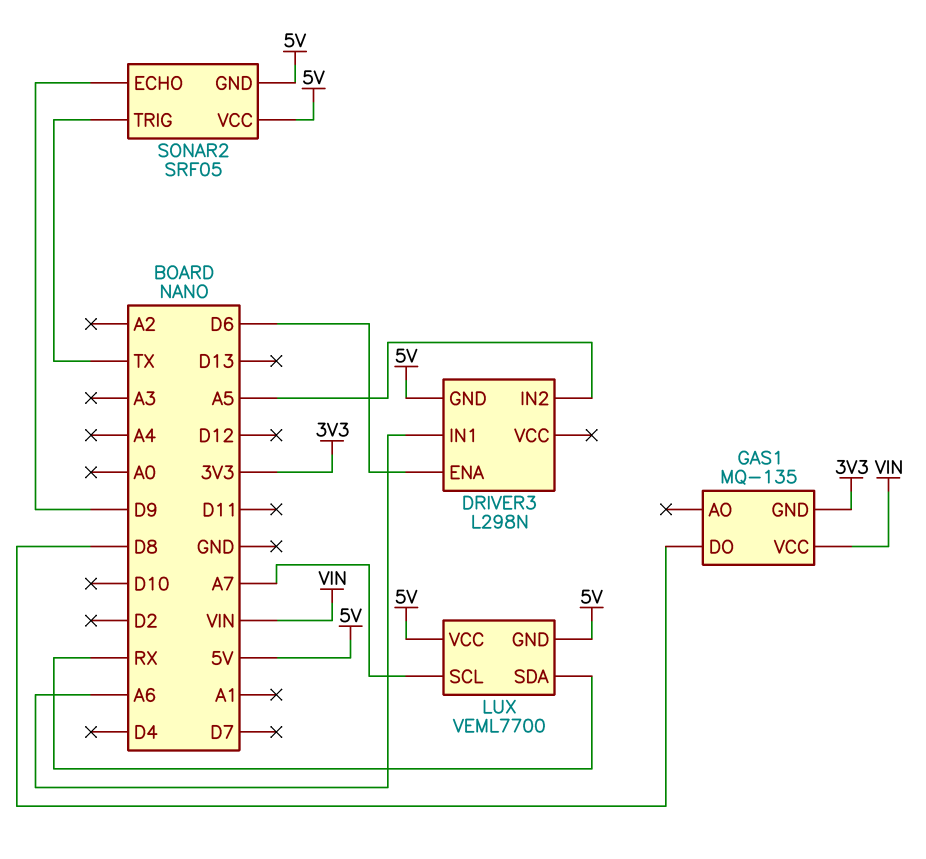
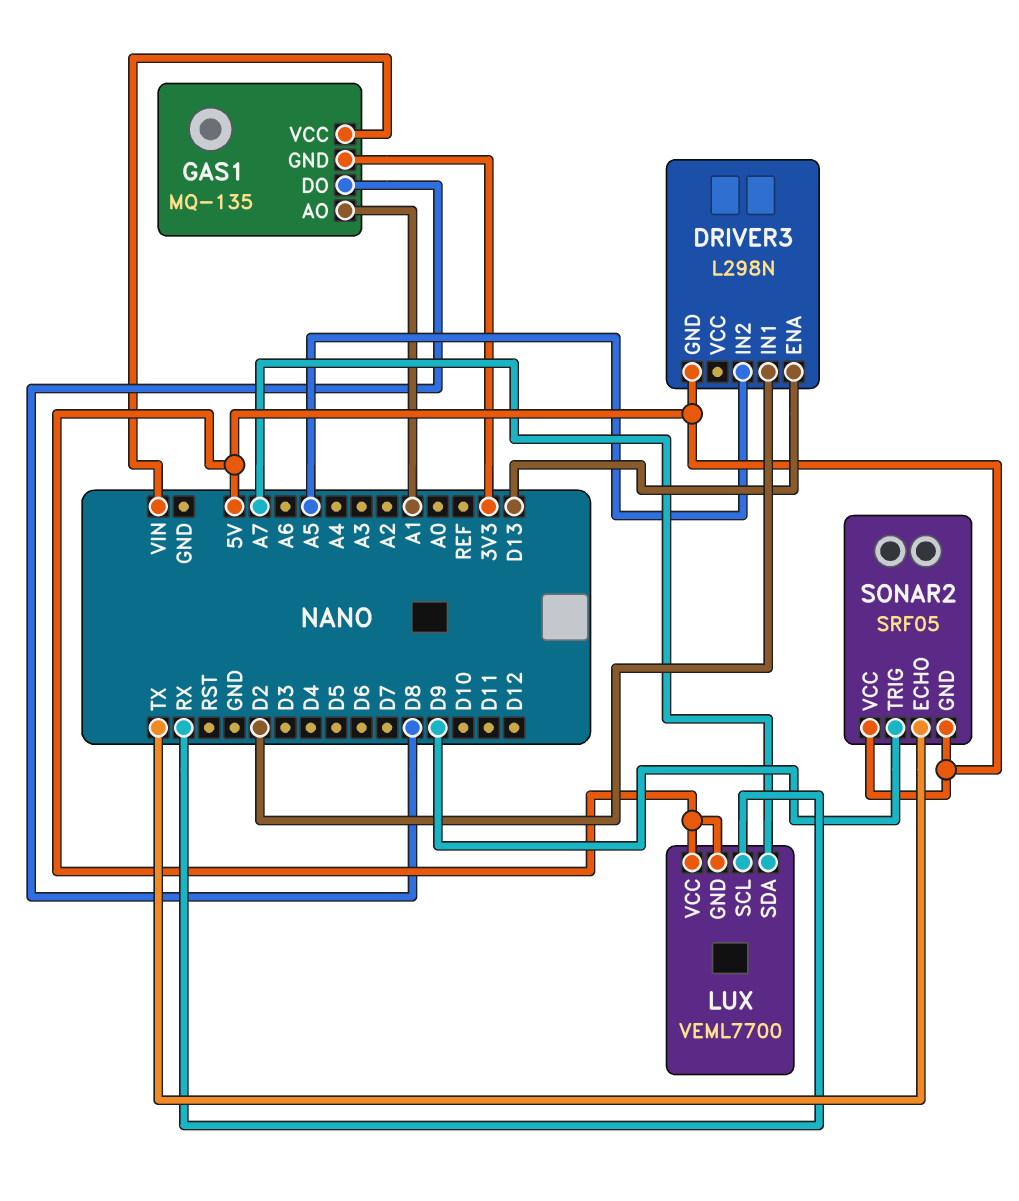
DRIVER3 pin ENA: D6 -> D13
DRIVER3 pin IN1: A6 -> D2
GAS1 pin AO: none -> A1
LUX pin SCL: A7 -> RX
LUX pin SDA: RX -> A7
SONAR2 pin ECHO: D9 -> TX
SONAR2 pin TRIG: TX -> D9

